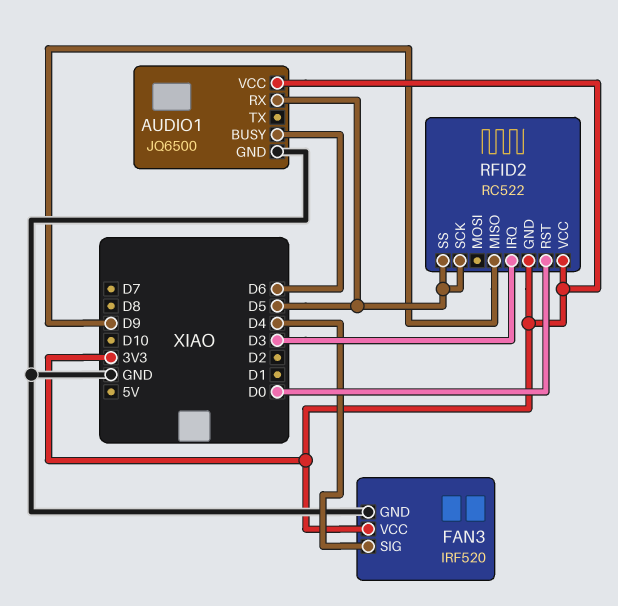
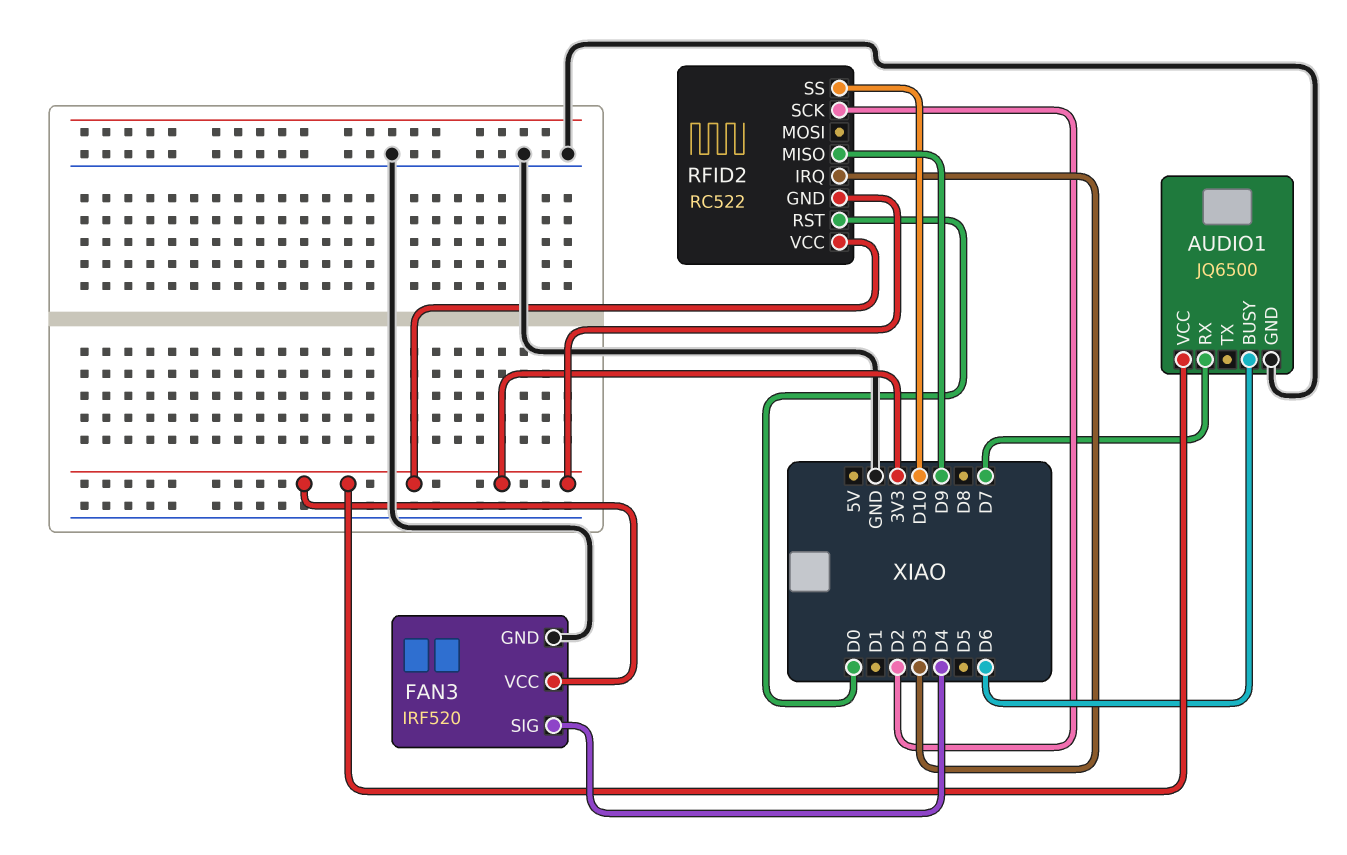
AUDIO1 pin RX: D5 -> D7
RFID2 pin SCK: D5 -> D2
RFID2 pin SS: D5 -> D10

